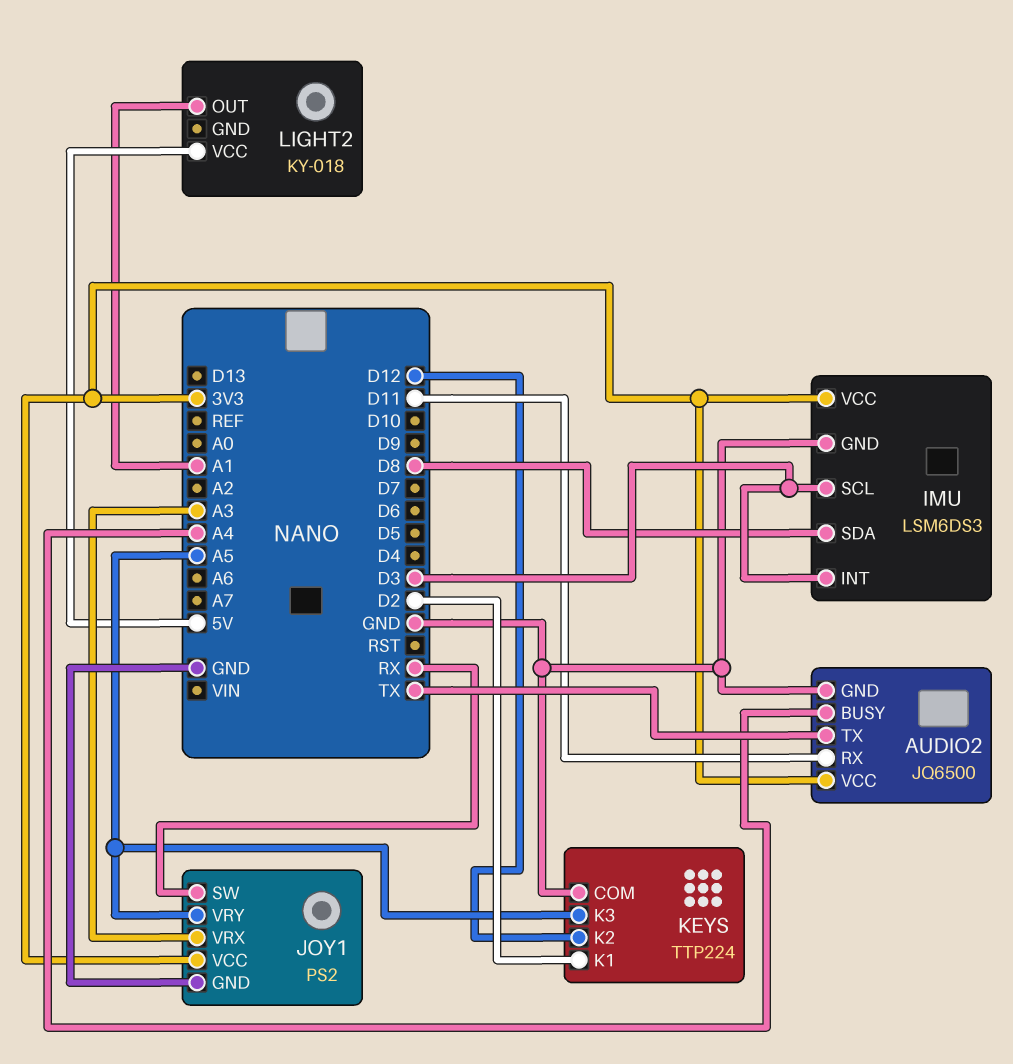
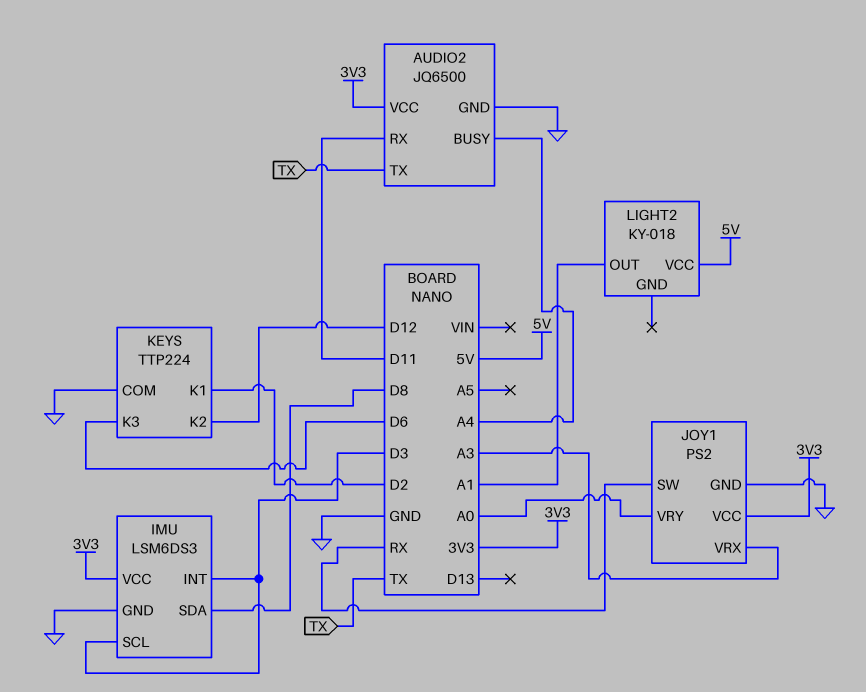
JOY1 pin VRY: A5 -> A0
KEYS pin K3: A5 -> D6

